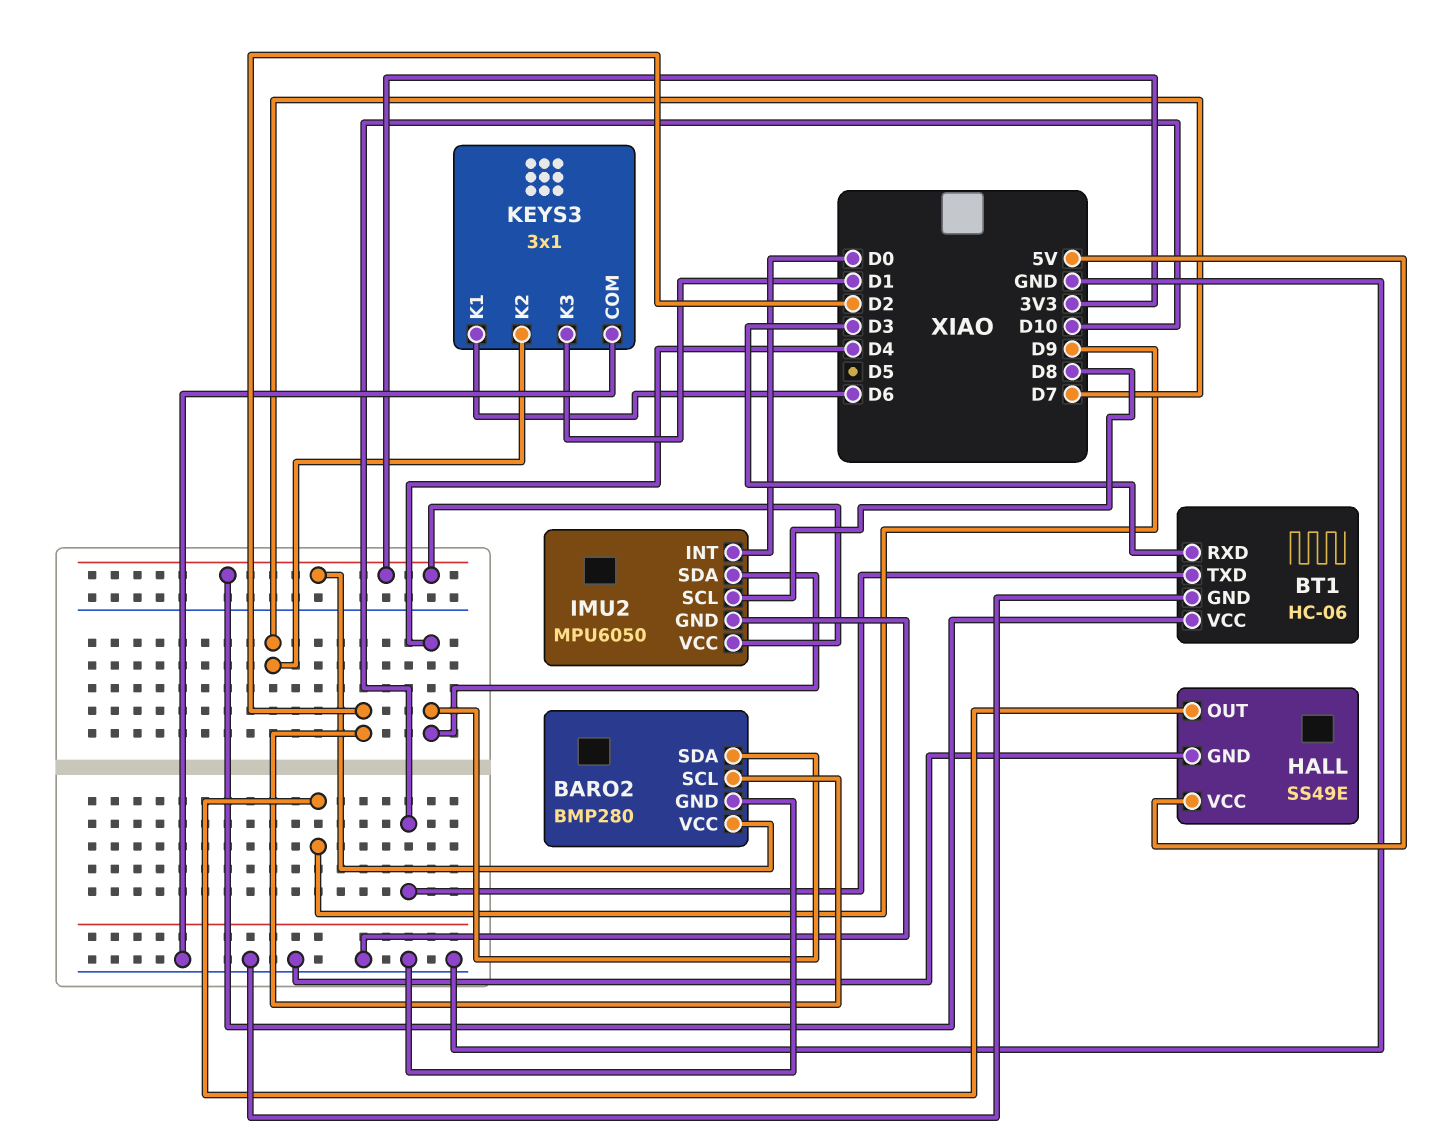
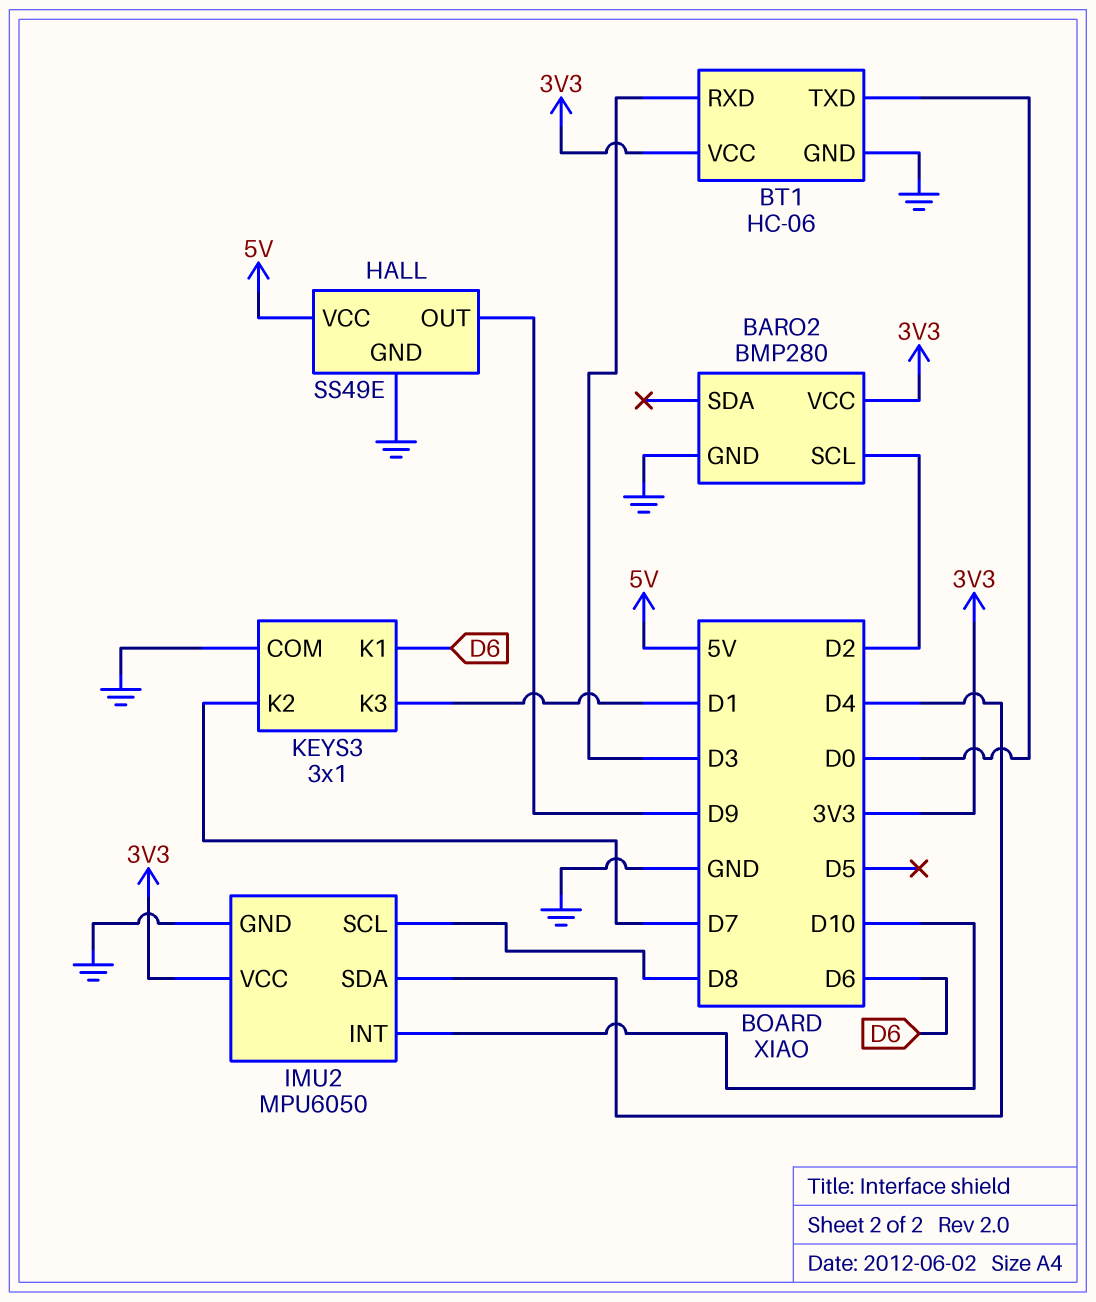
BARO2 pin SDA: D4 -> none
BT1 pin TXD: D10 -> D0
IMU2 pin INT: D0 -> D10

